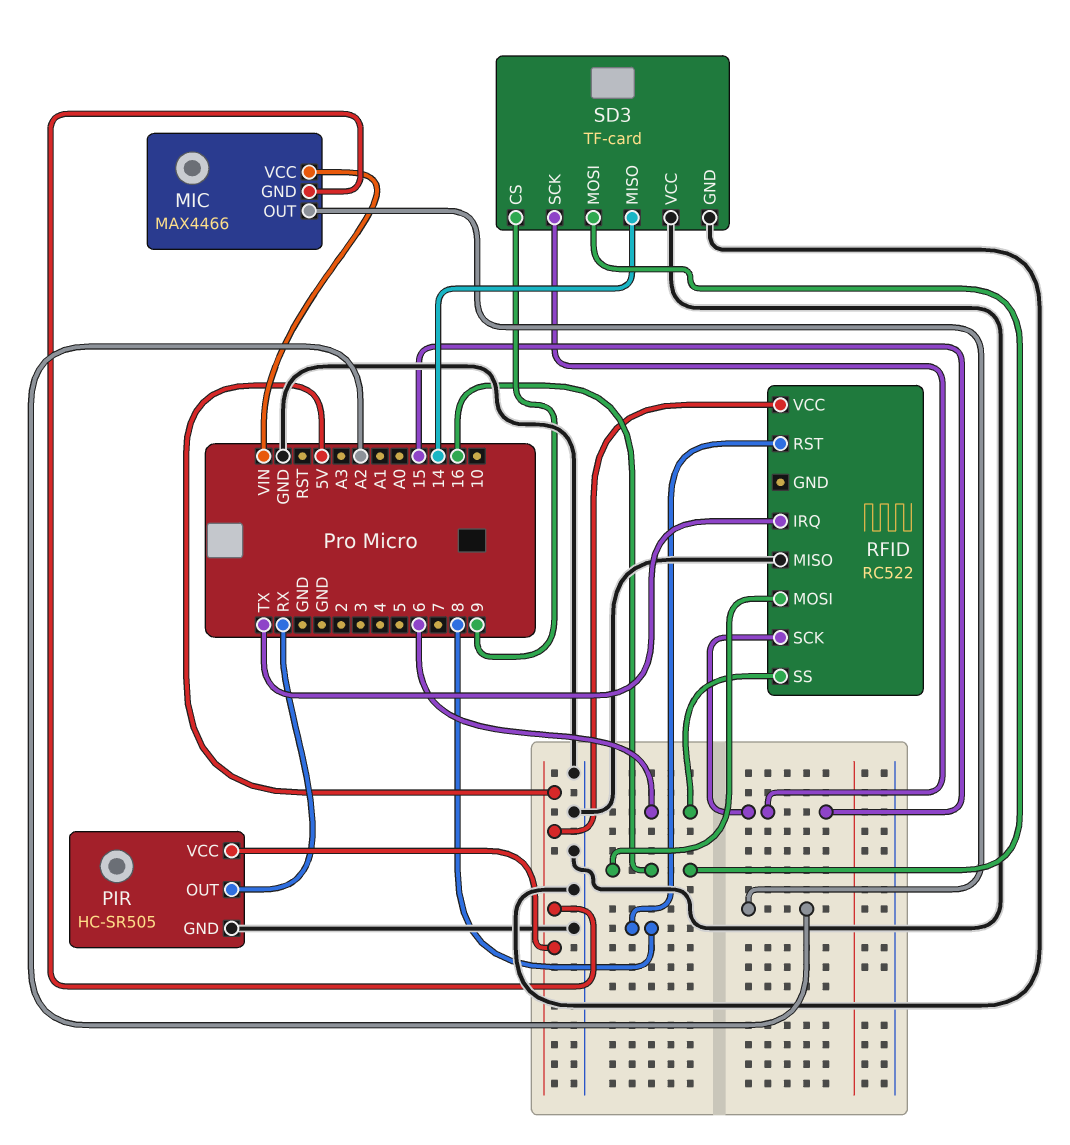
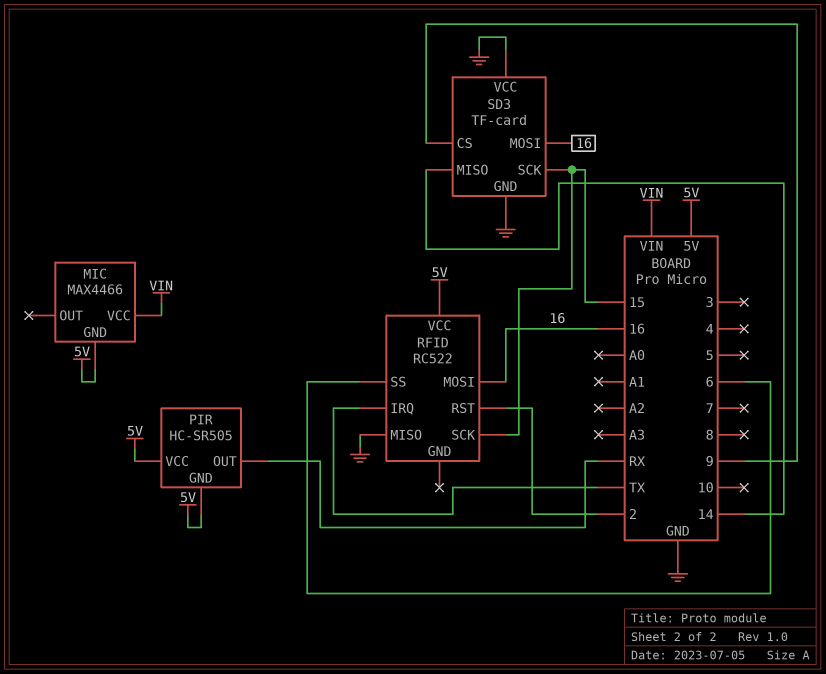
MIC pin OUT: A2 -> none
PIR pin GND: GND -> 5V
RFID pin RST: 8 -> 2

